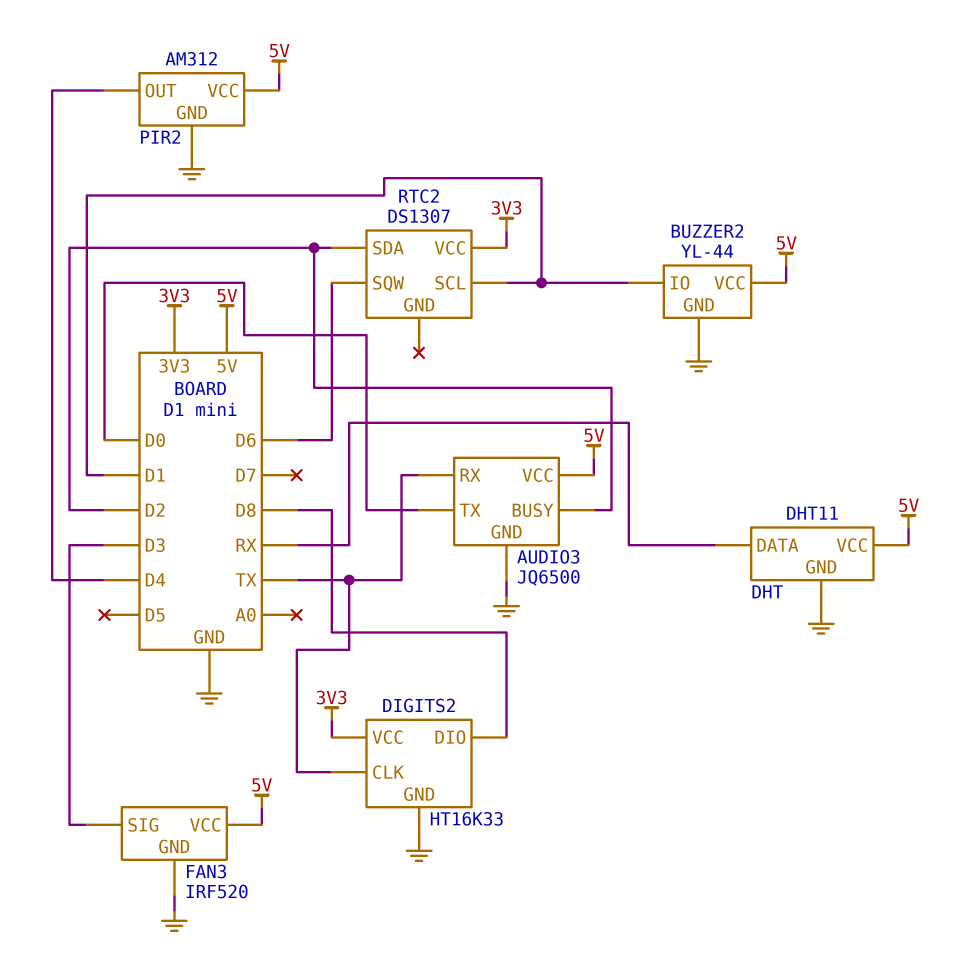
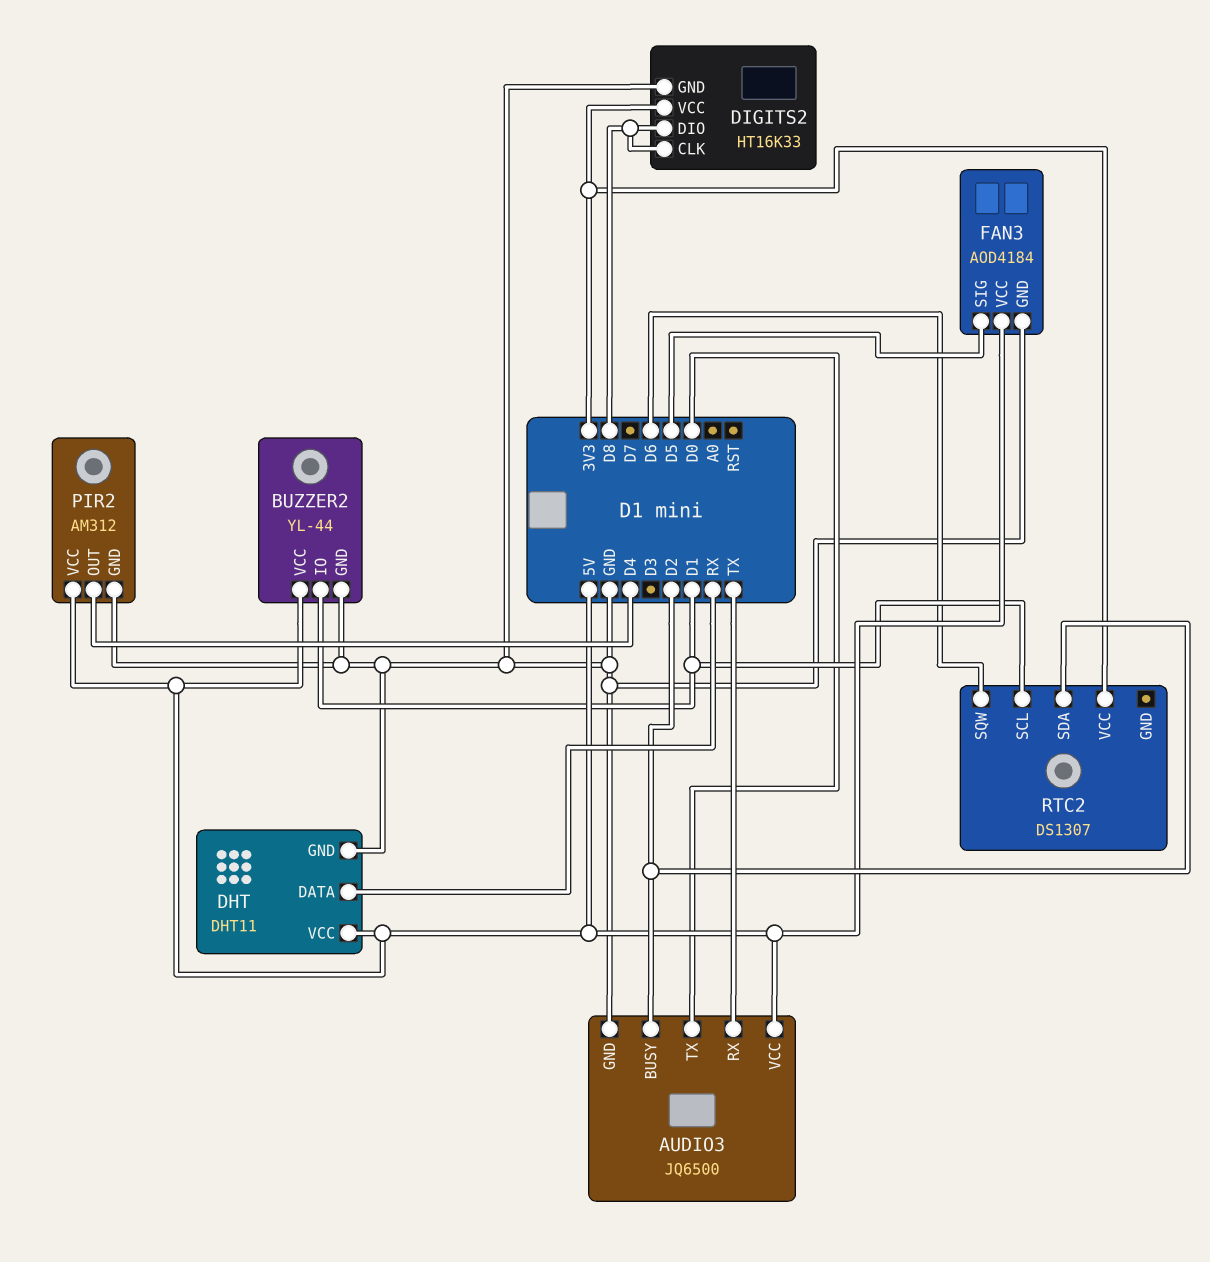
DIGITS2 pin CLK: TX -> D8
FAN3: IRF520 -> AOD4184
FAN3 pin SIG: D3 -> D5

